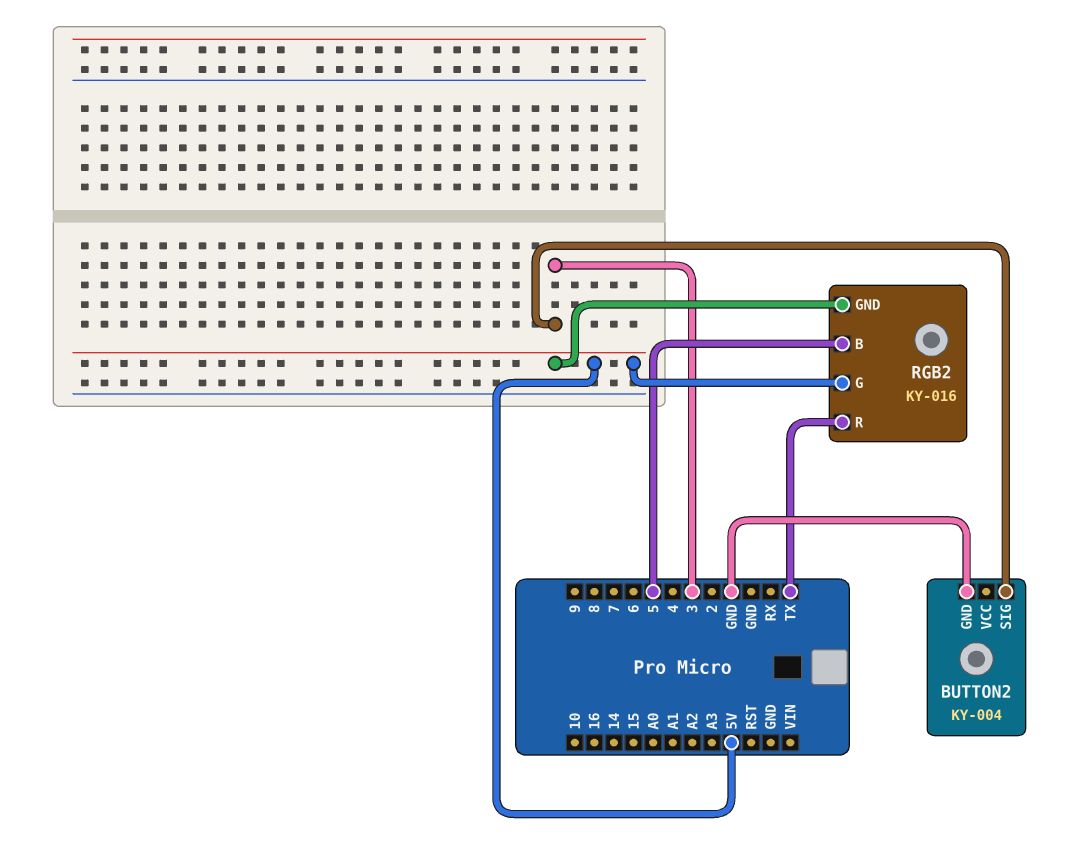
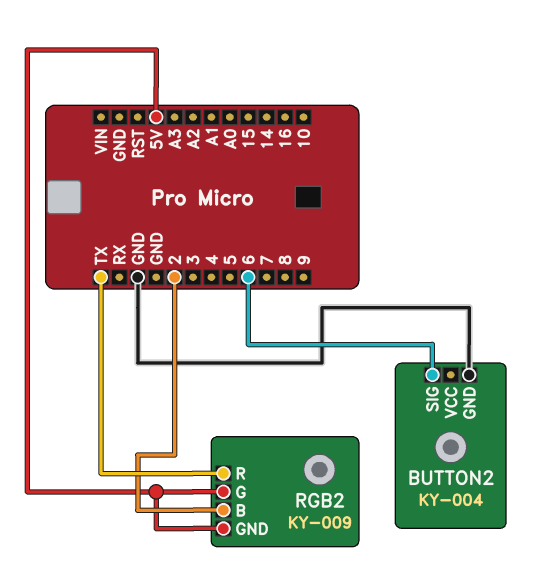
BUTTON2 pin SIG: 3 -> 6
RGB2: KY-016 -> KY-009
RGB2 pin B: 5 -> 2

